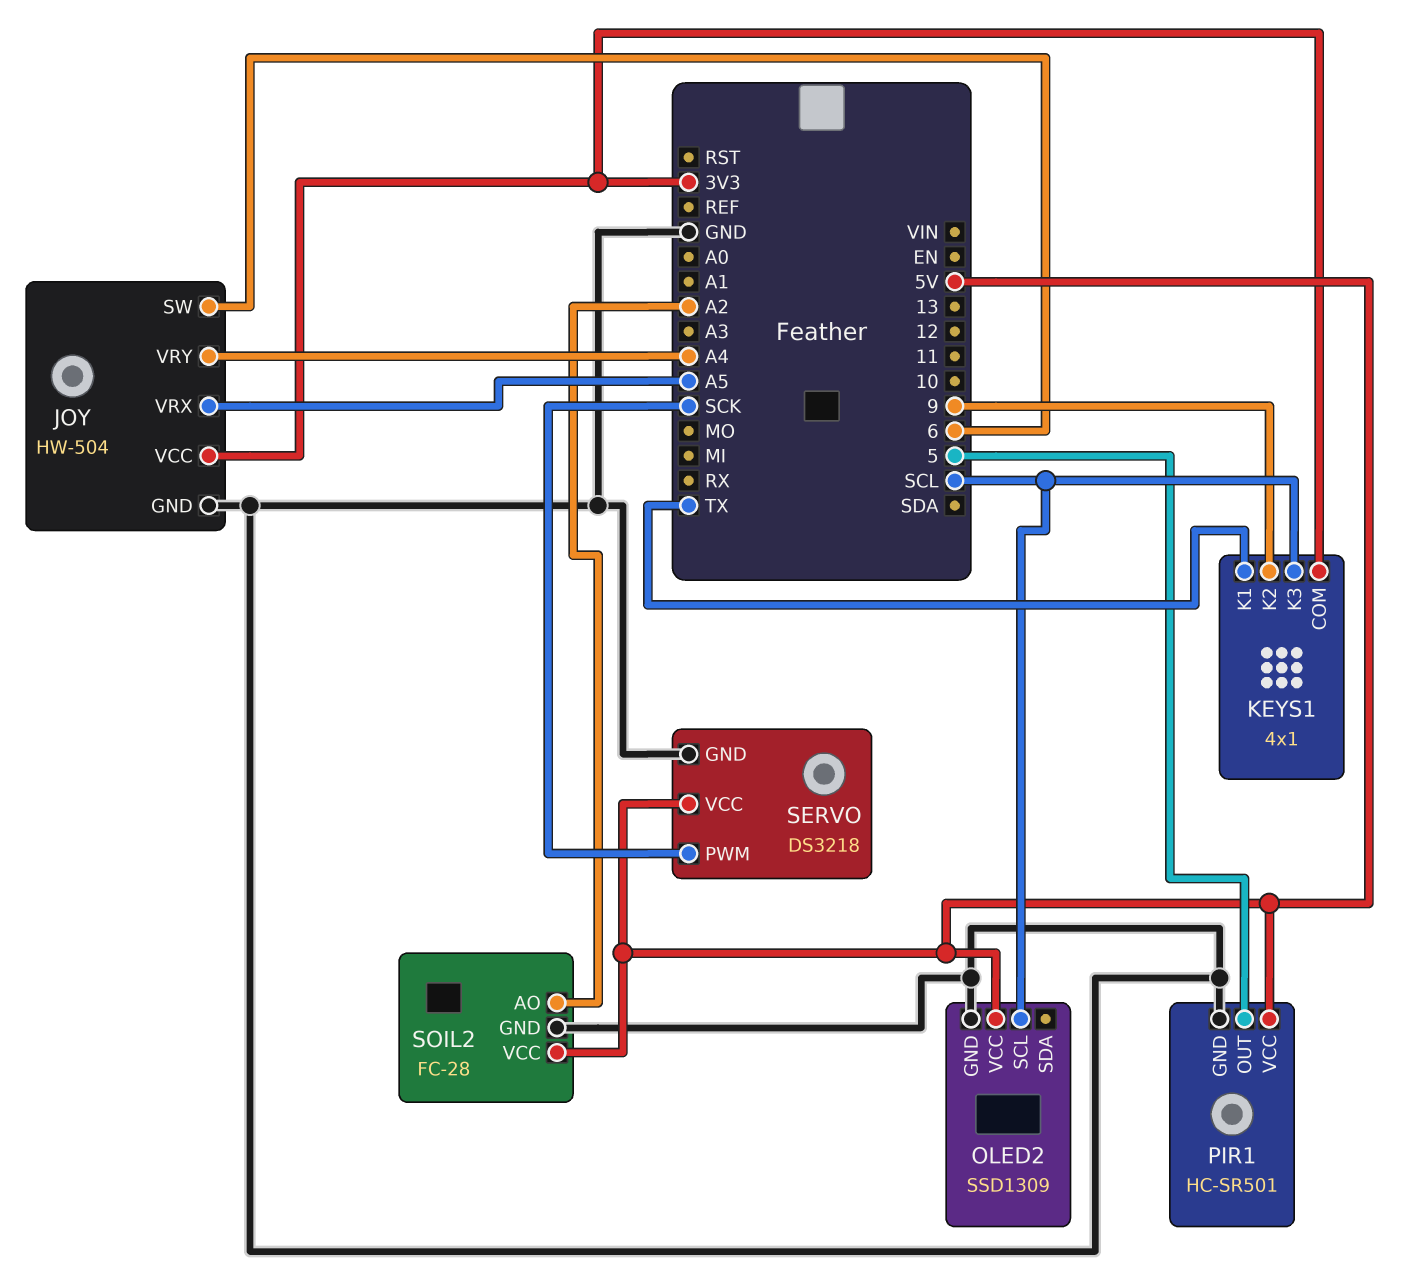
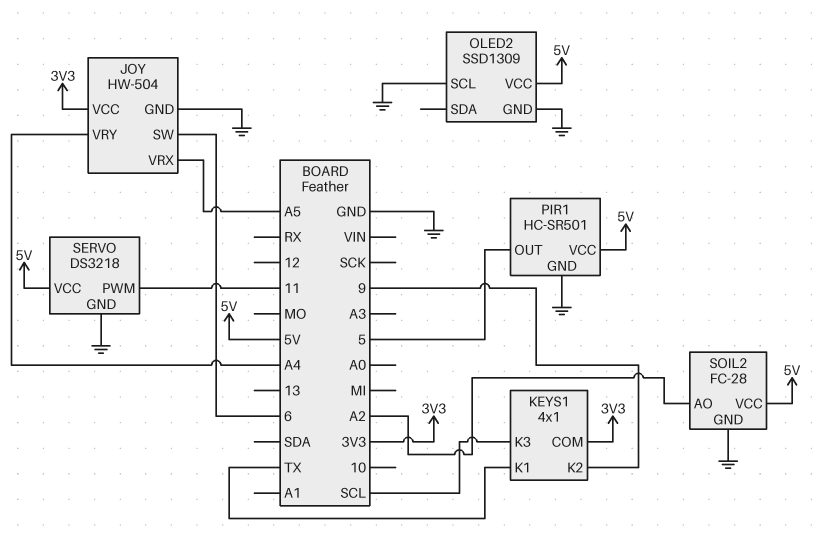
OLED2 pin SCL: SCL -> GND
SERVO pin PWM: SCK -> 11

